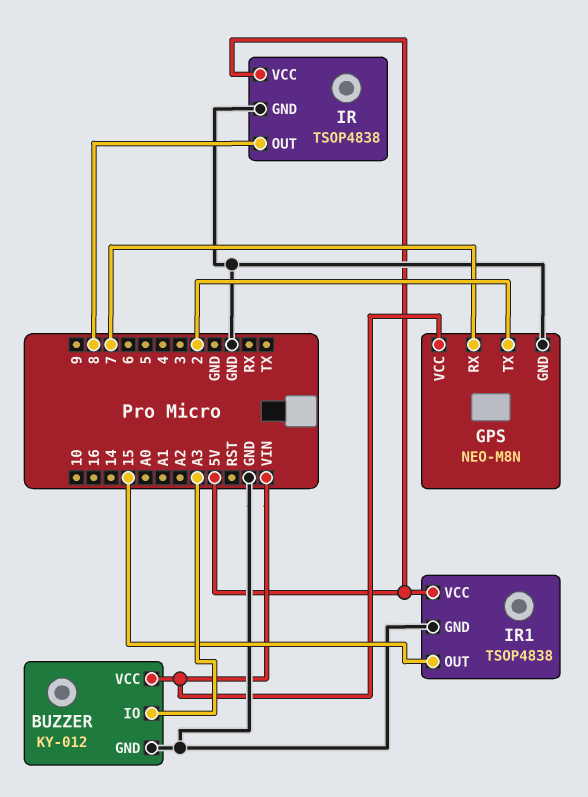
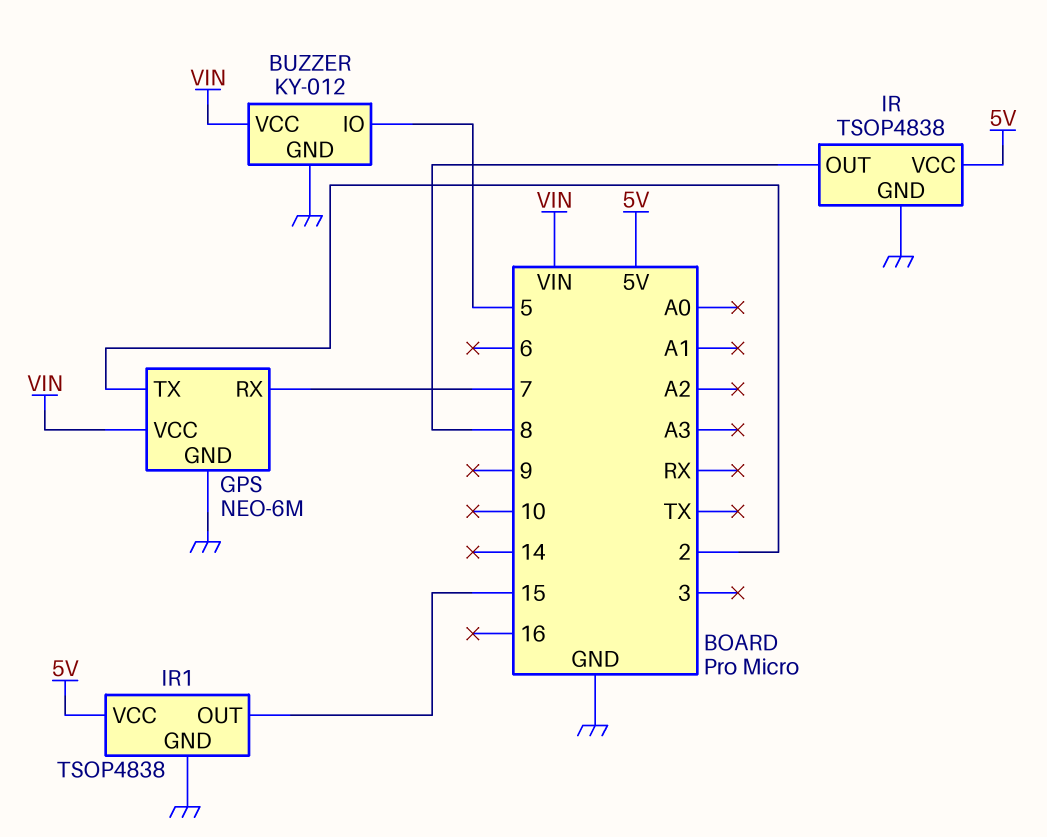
BUZZER pin IO: A3 -> 5
GPS: NEO-M8N -> NEO-6M

